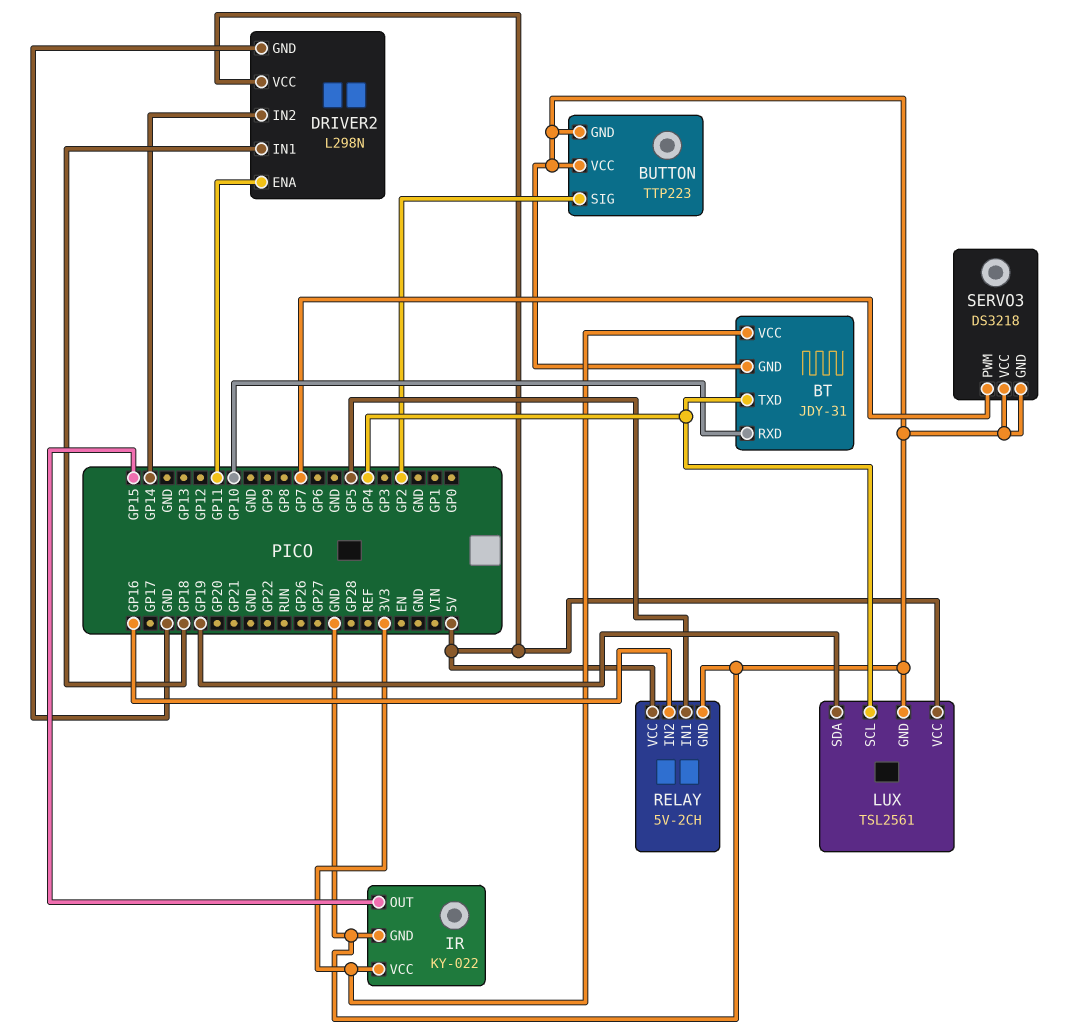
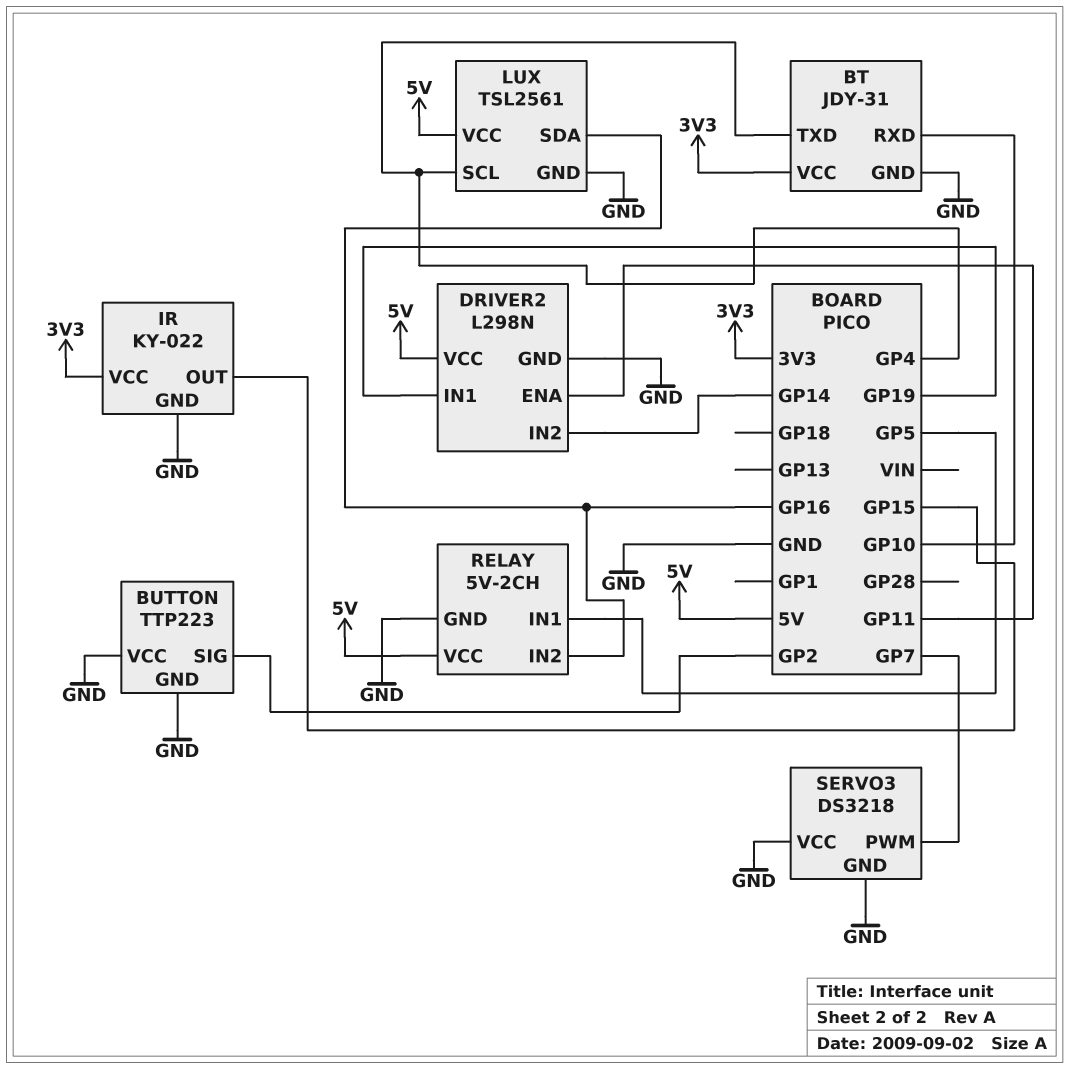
DRIVER2 pin IN1: GP18 -> GP19
LUX pin SDA: GP19 -> GP16

